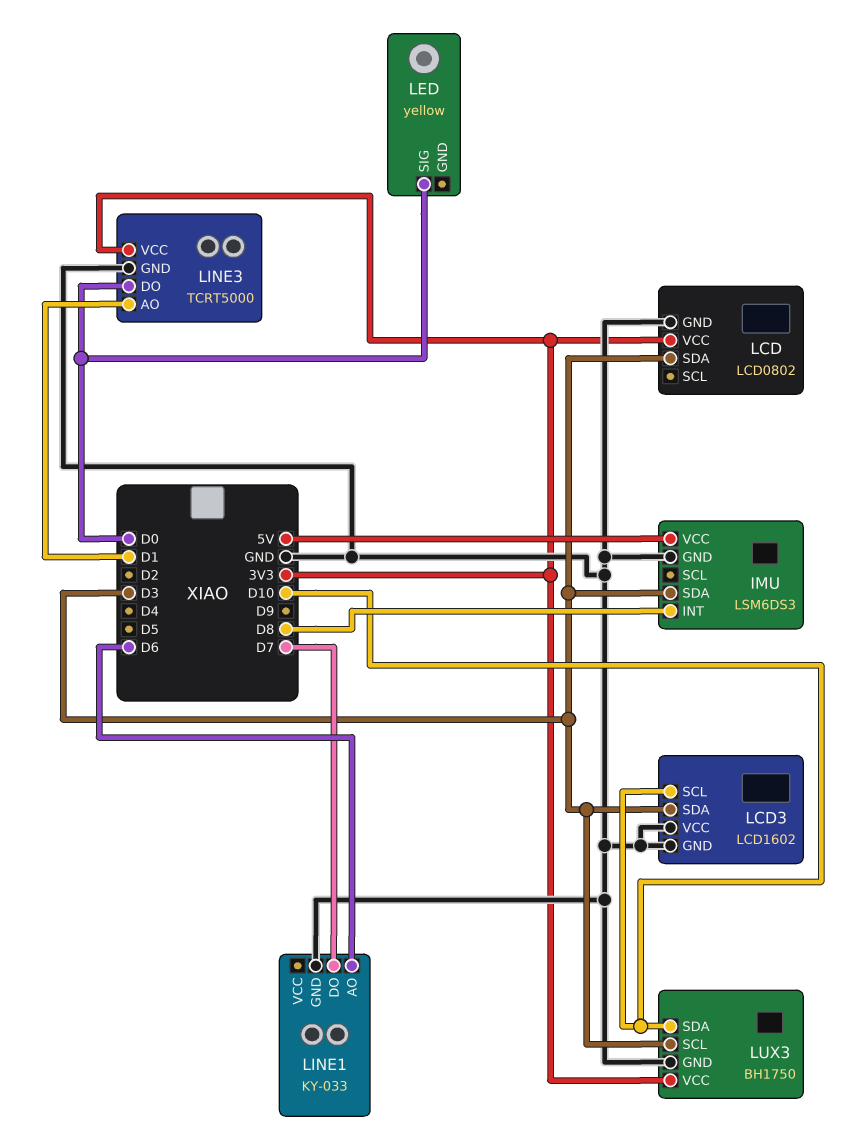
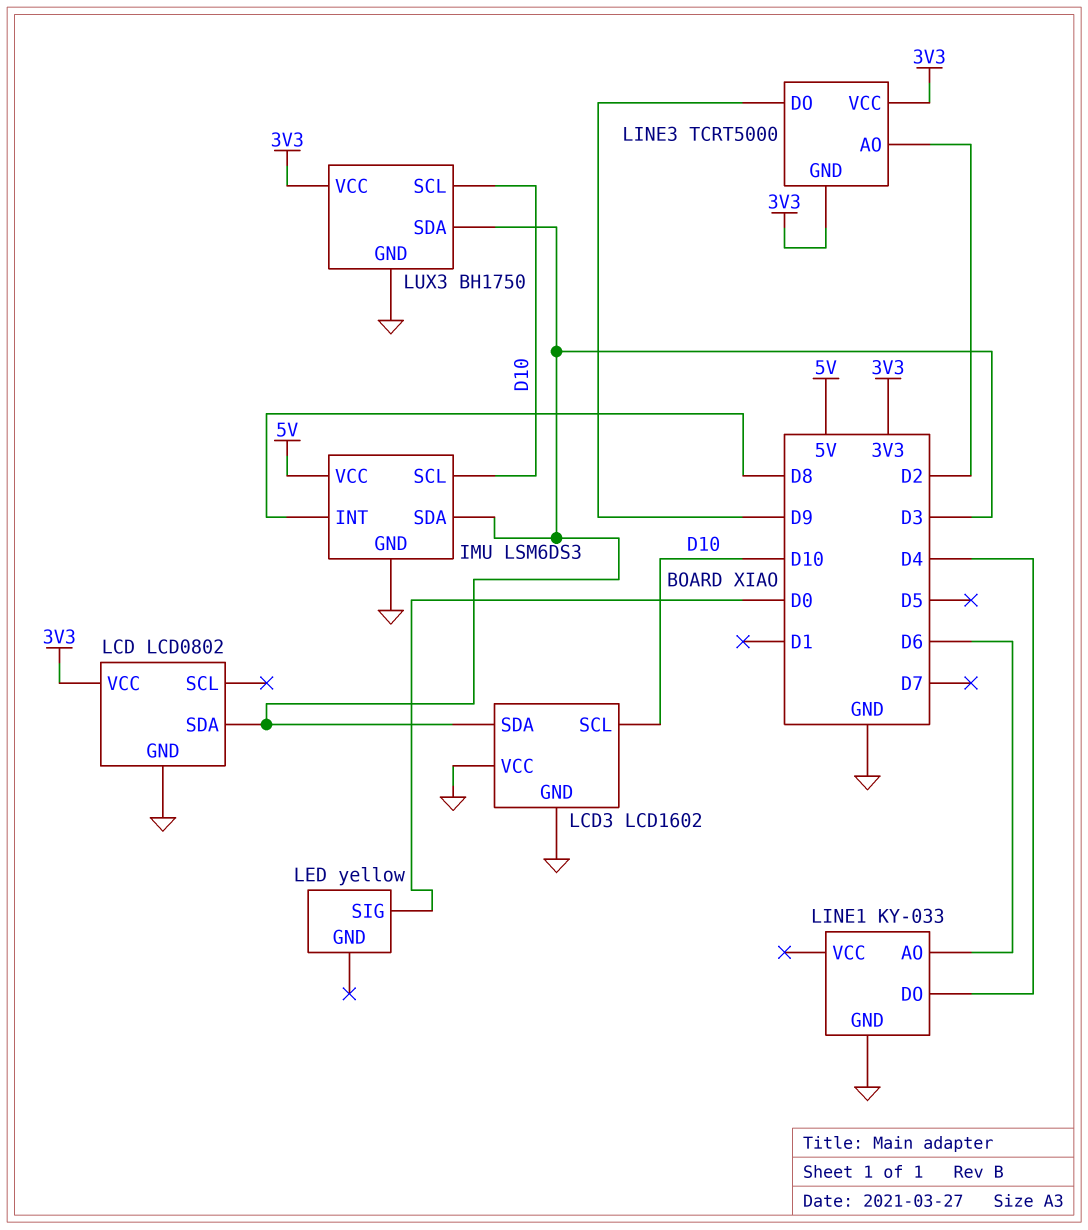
IMU pin SCL: none -> D10
LINE1 pin DO: D7 -> D4
LINE3 pin AO: D1 -> D2
LINE3 pin DO: D0 -> D9
LINE3 pin GND: GND -> 3V3
LUX3 pin SCL: D3 -> D10
LUX3 pin SDA: D10 -> D3

